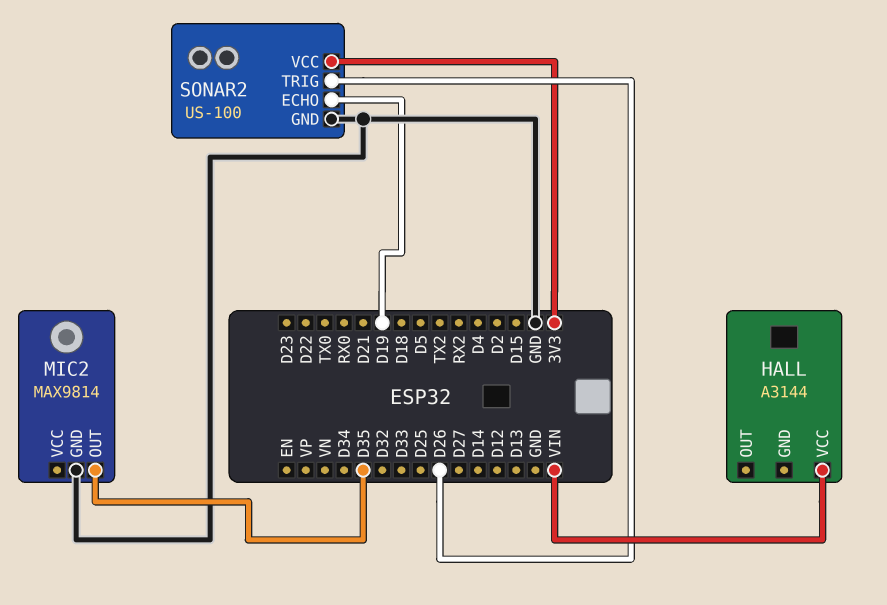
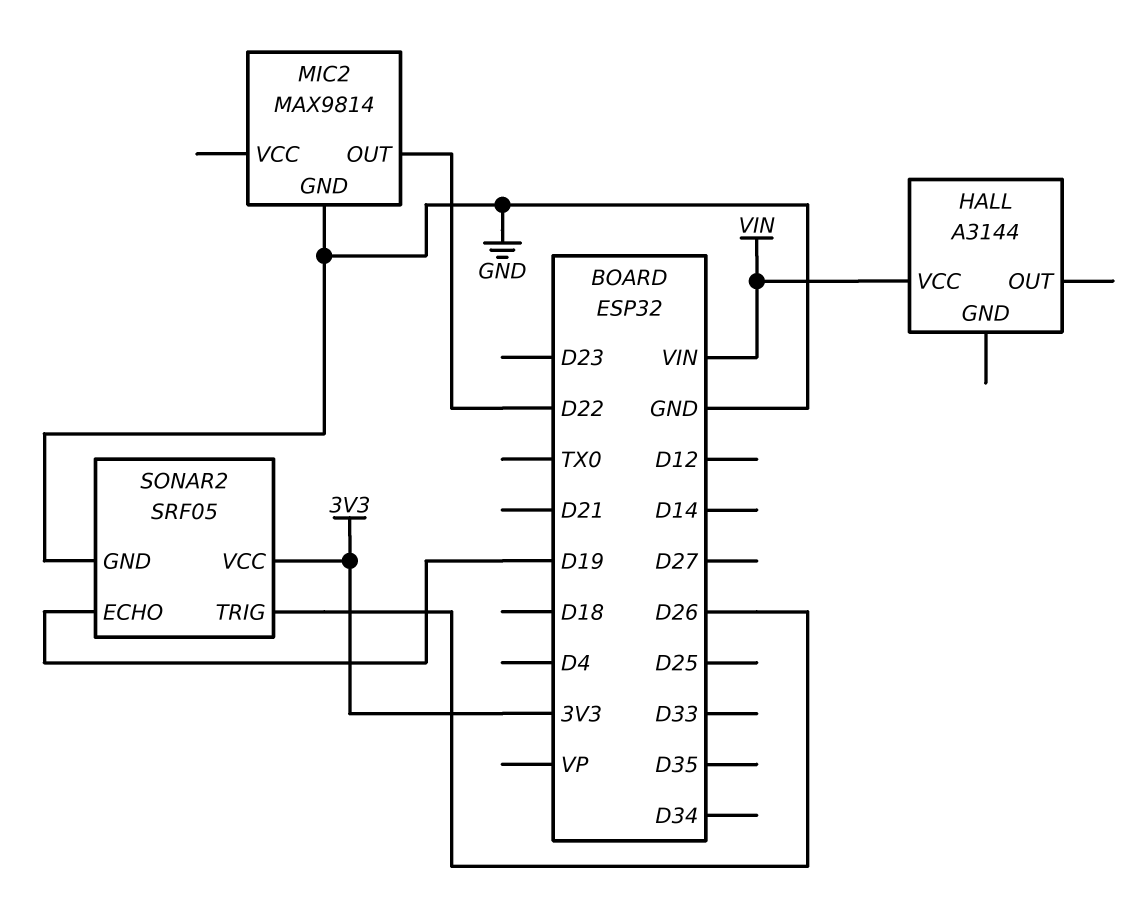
MIC2 pin OUT: D35 -> D22
SONAR2: US-100 -> SRF05

